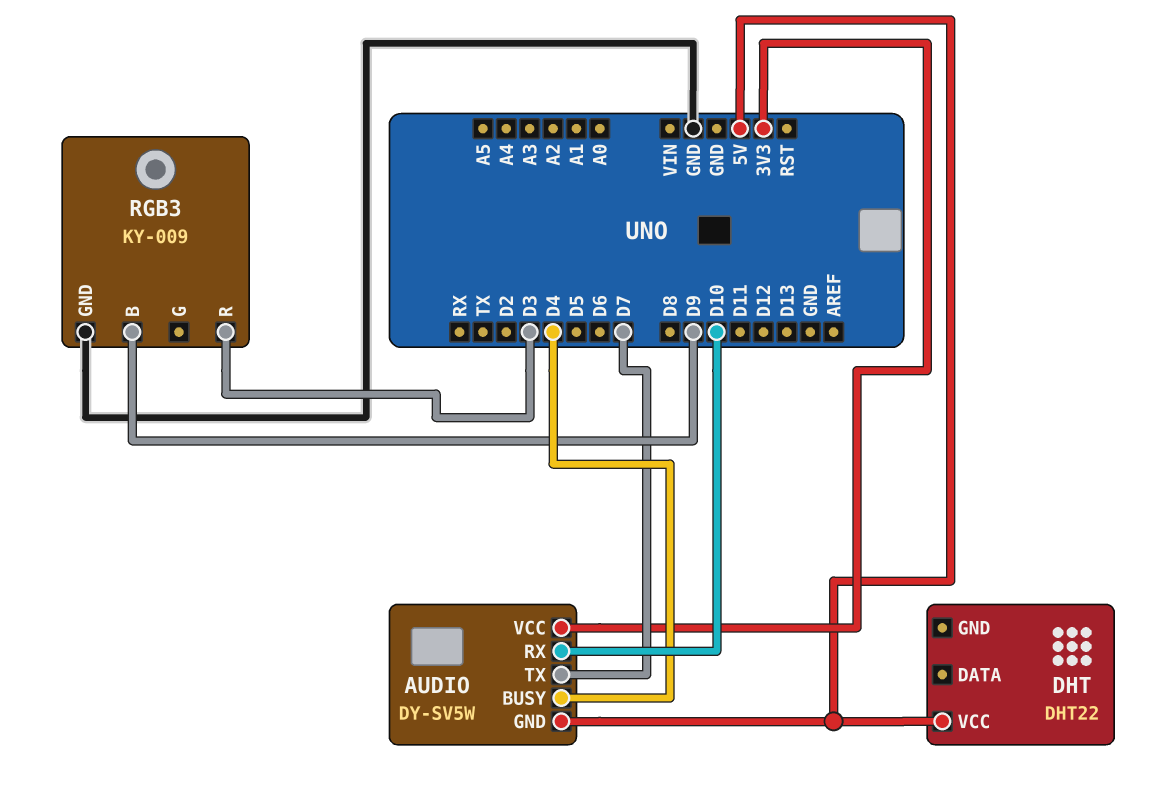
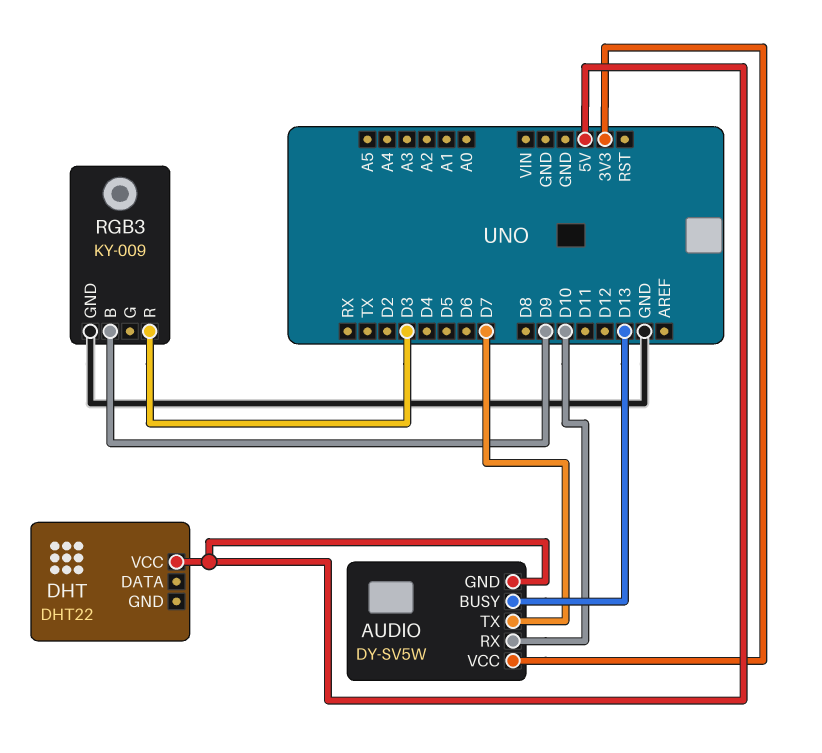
AUDIO pin BUSY: D4 -> D13

